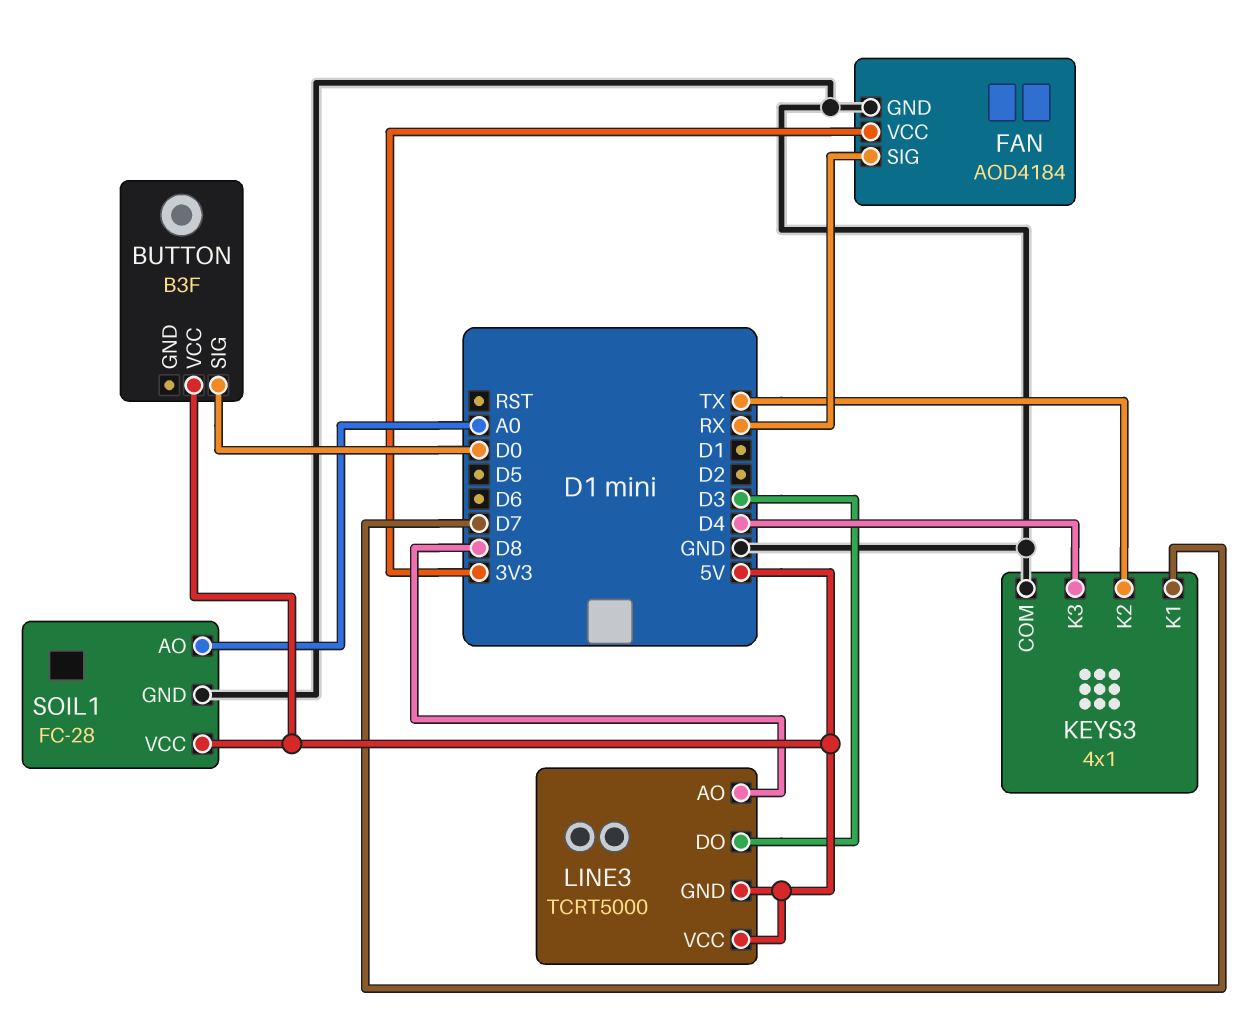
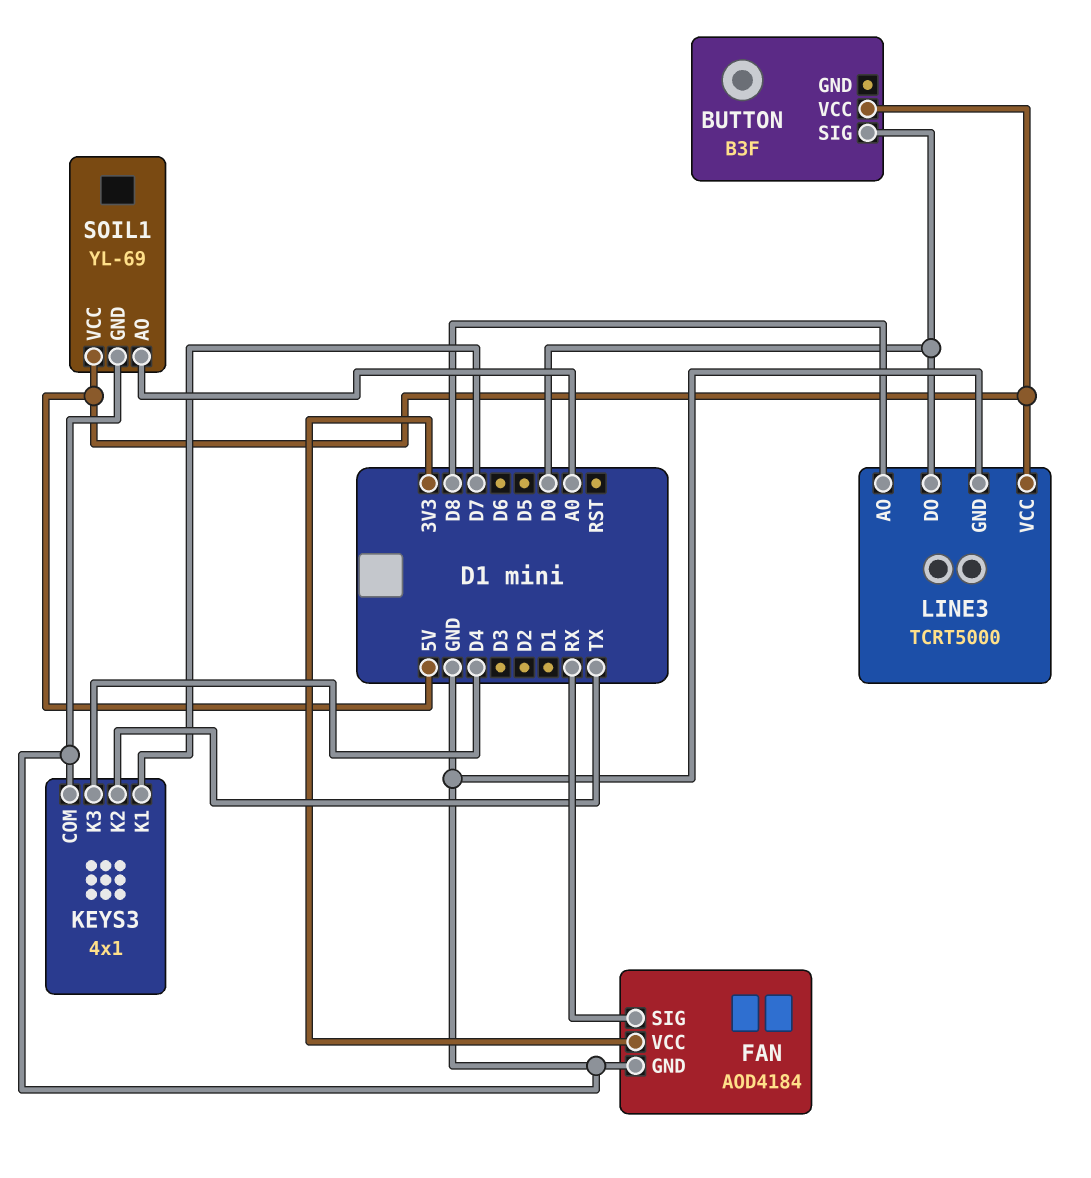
LINE3 pin DO: D3 -> D0
LINE3 pin GND: 5V -> GND
SOIL1: FC-28 -> YL-69

